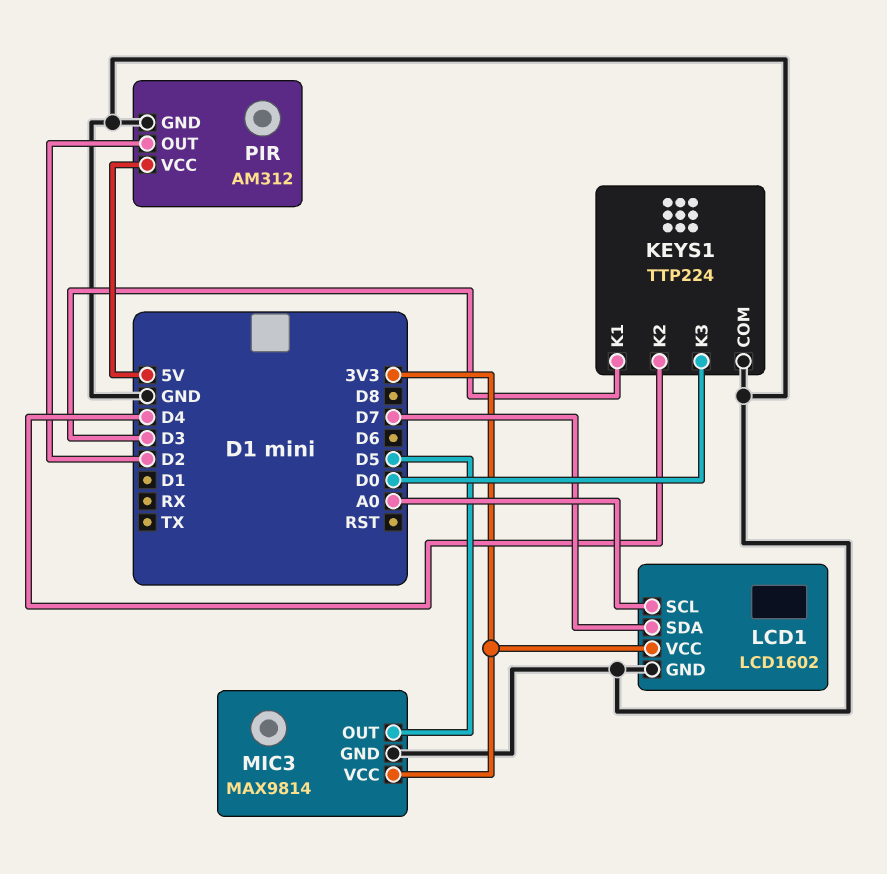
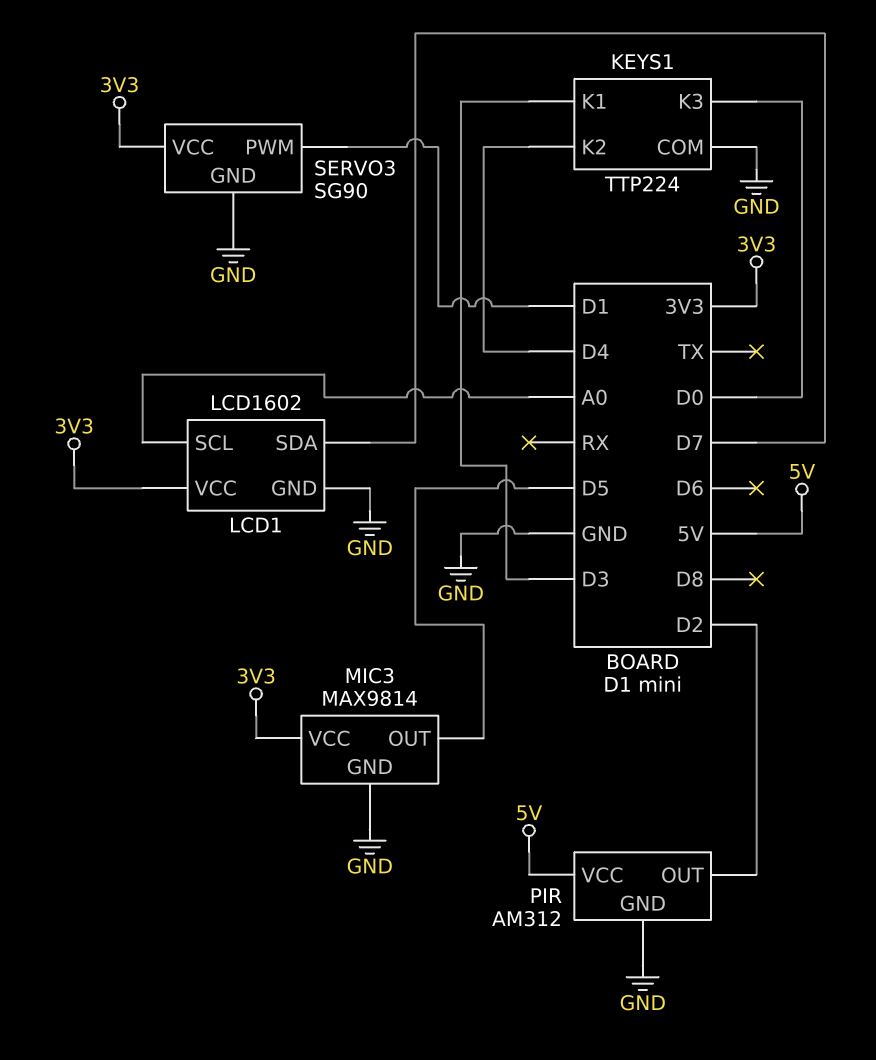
SERVO3: none -> SG90
SERVO3 pin GND: none -> GND
SERVO3 pin PWM: none -> D1
SERVO3 pin VCC: none -> 3V3

